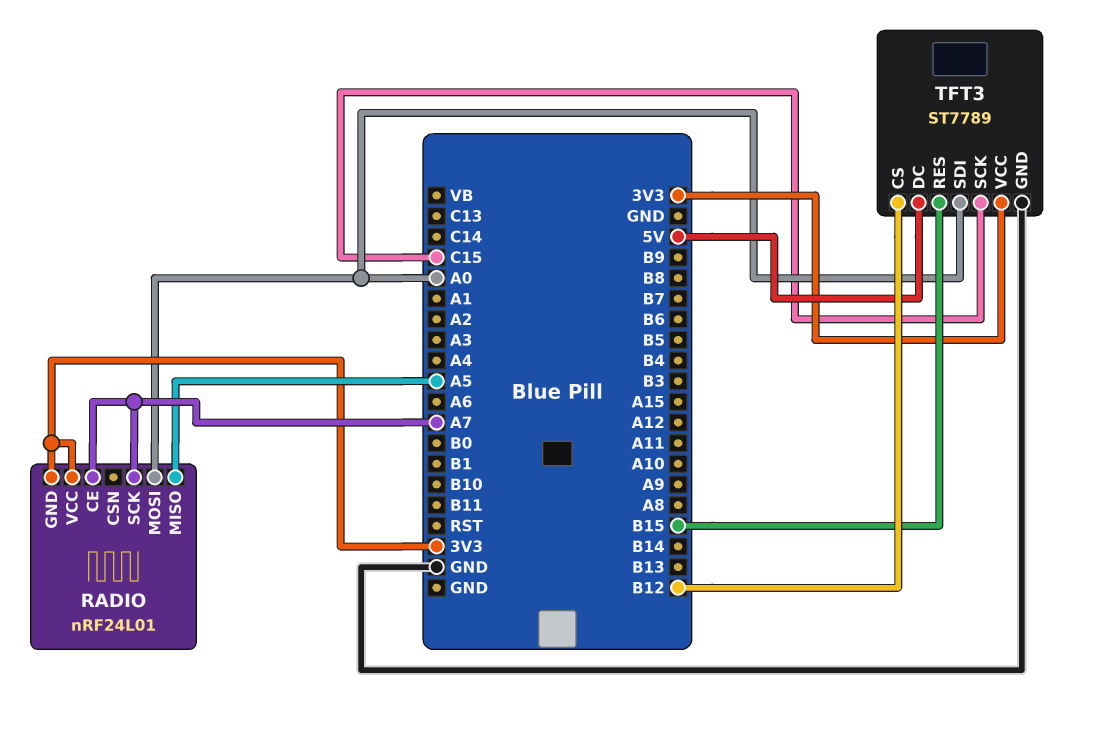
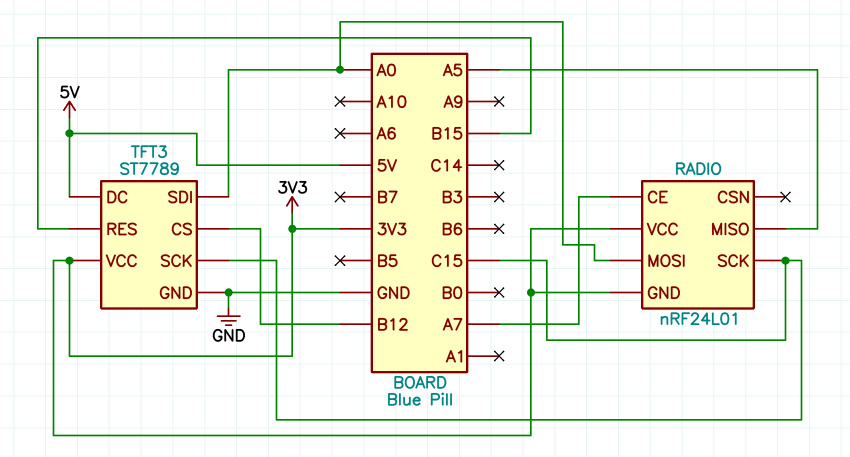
RADIO pin SCK: A7 -> C15

